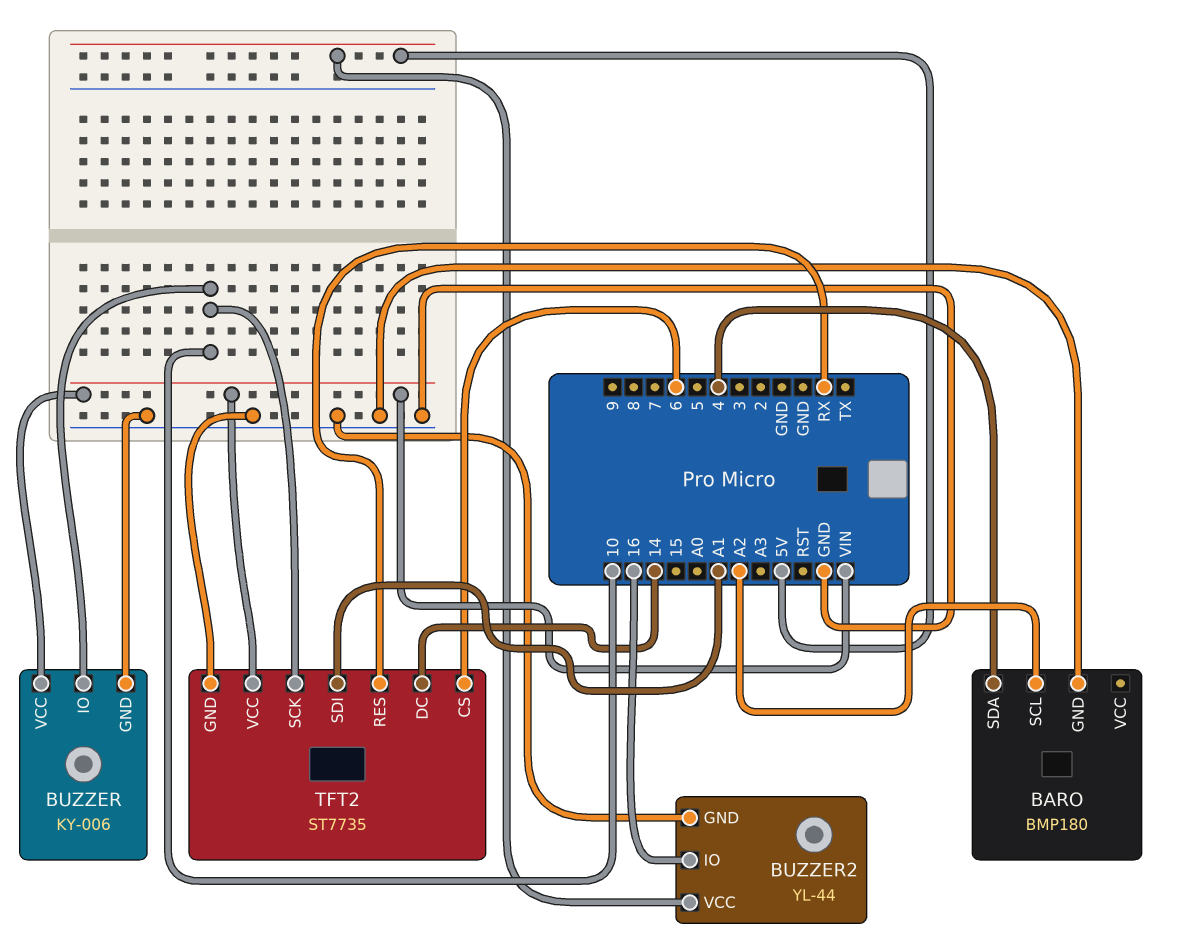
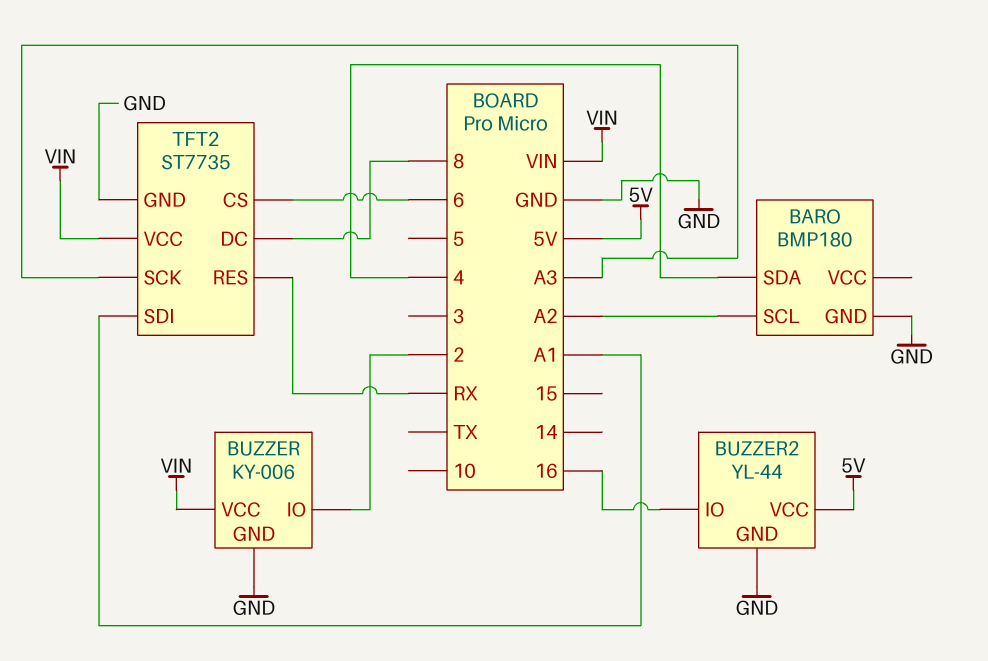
BUZZER pin IO: 10 -> 2
TFT2 pin DC: 14 -> 8
TFT2 pin SCK: 10 -> A3

